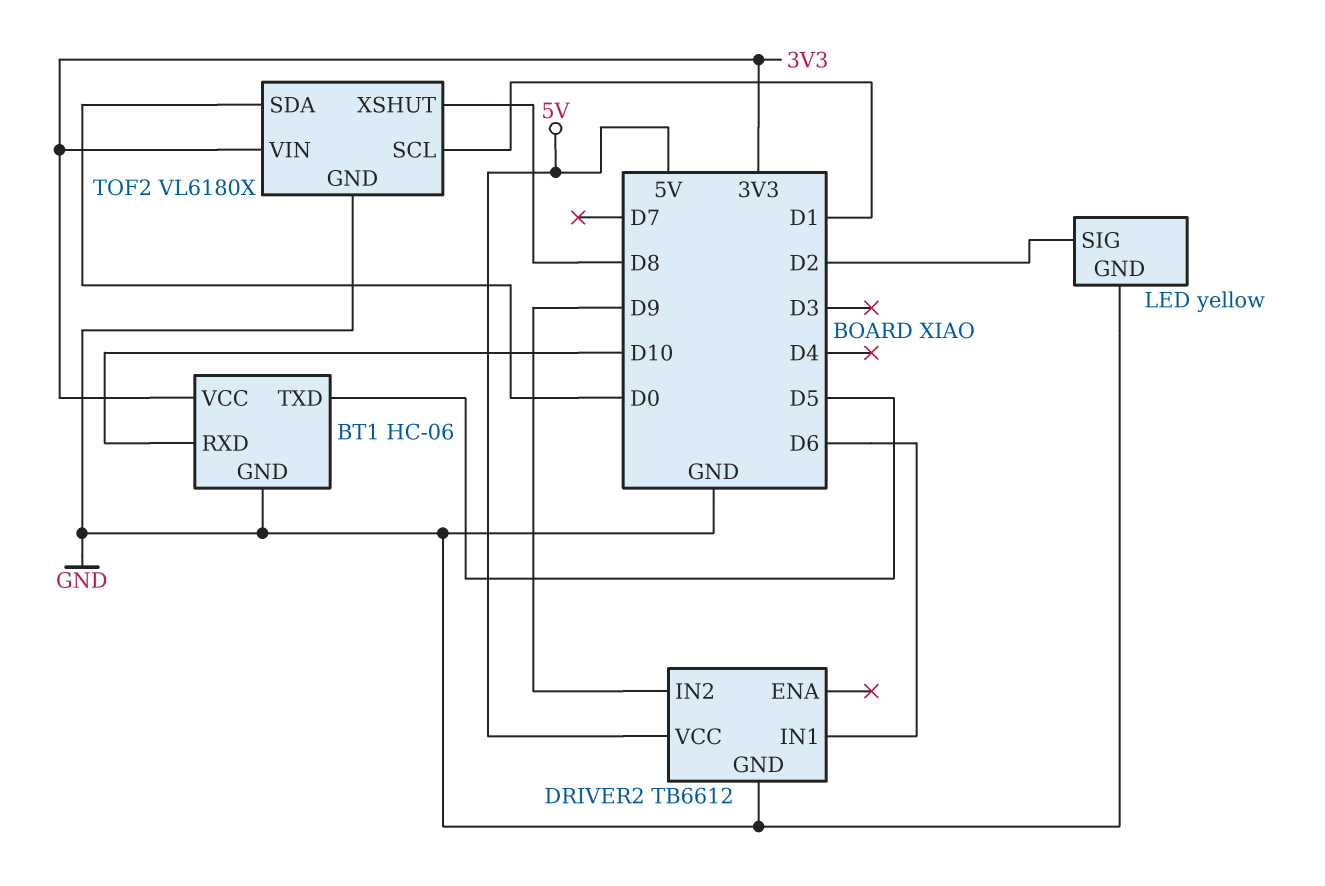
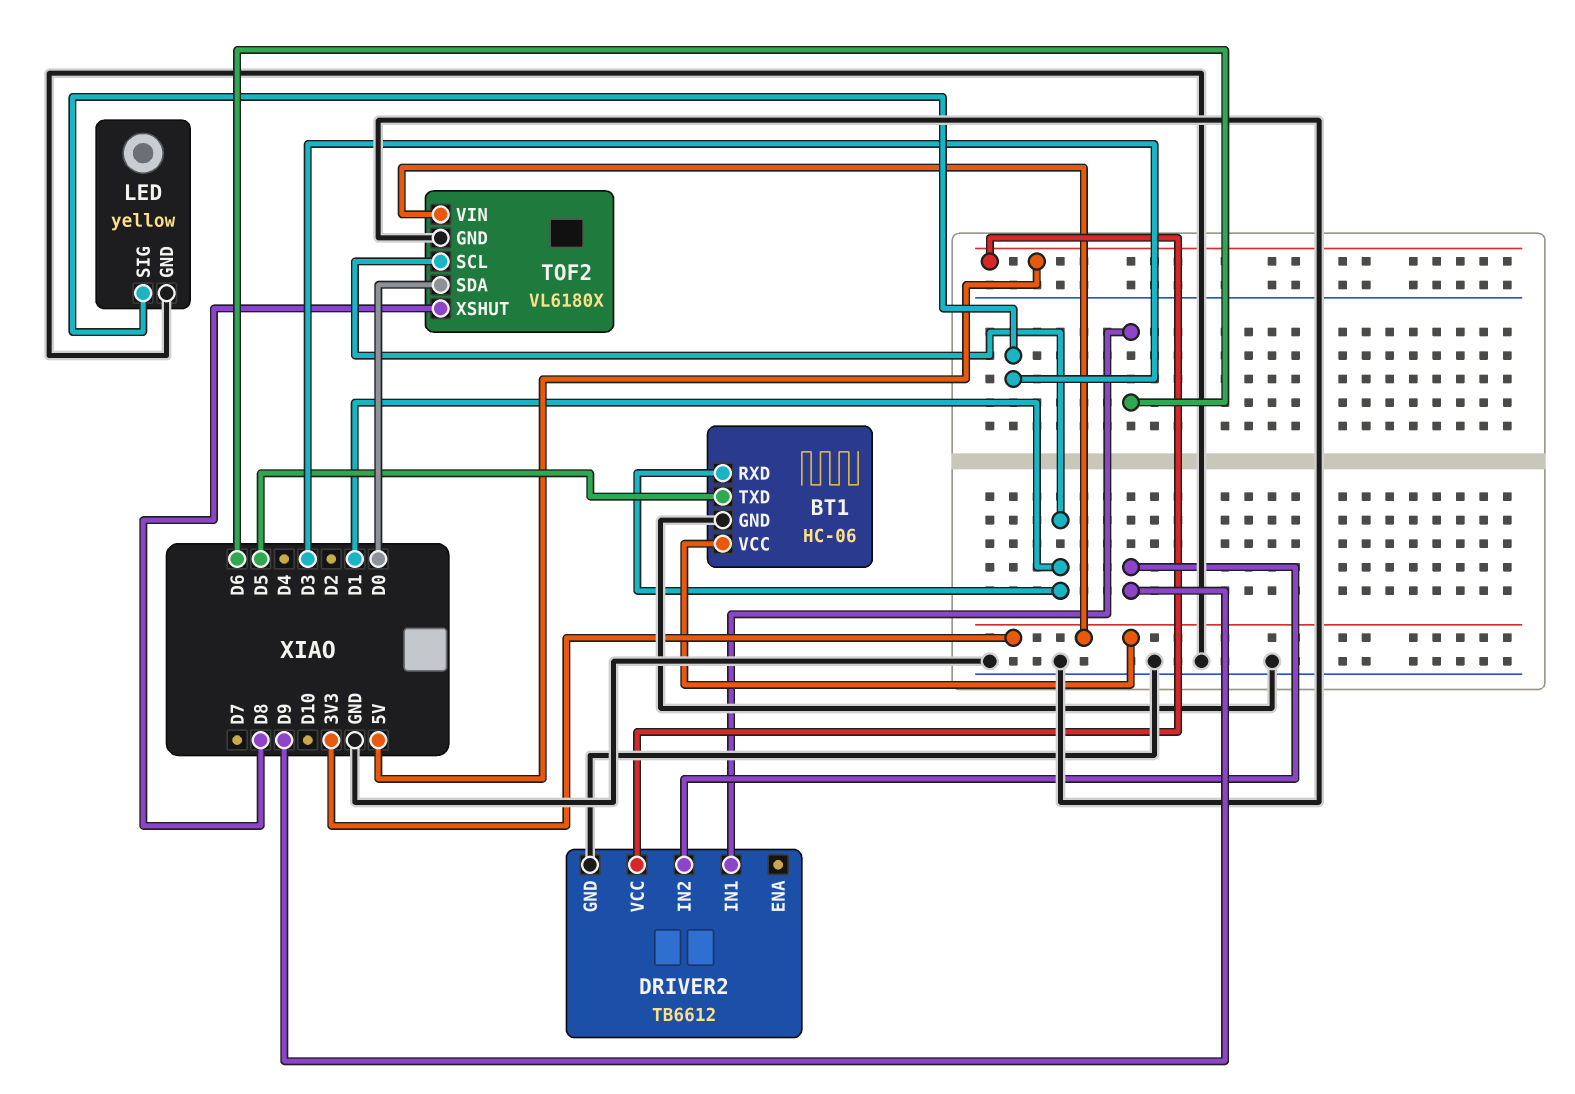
BT1 pin RXD: D10 -> D1
LED pin SIG: D2 -> D3

